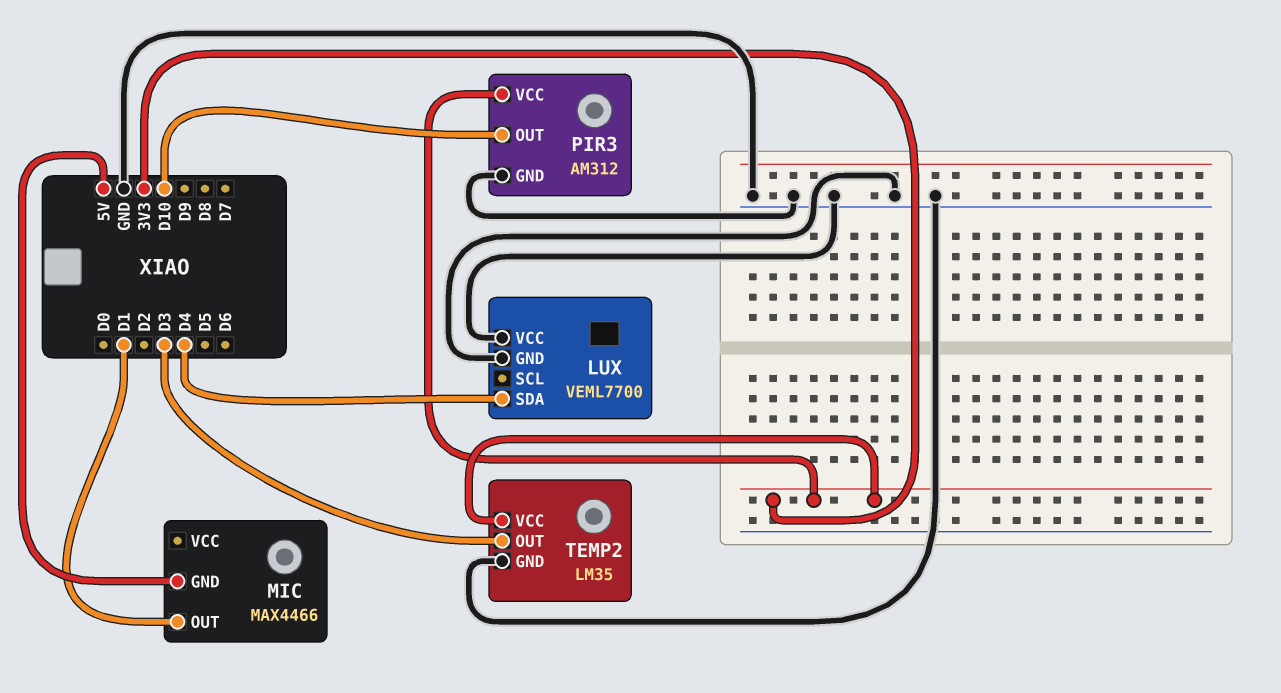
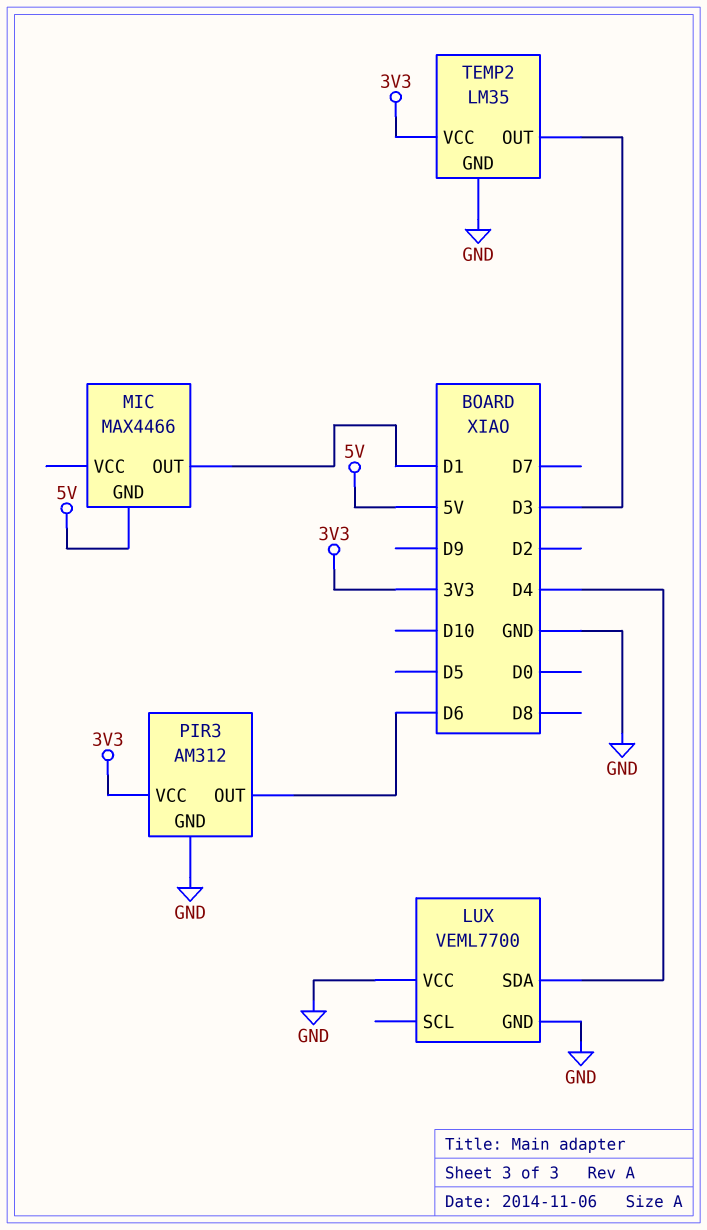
PIR3 pin OUT: D10 -> D6

